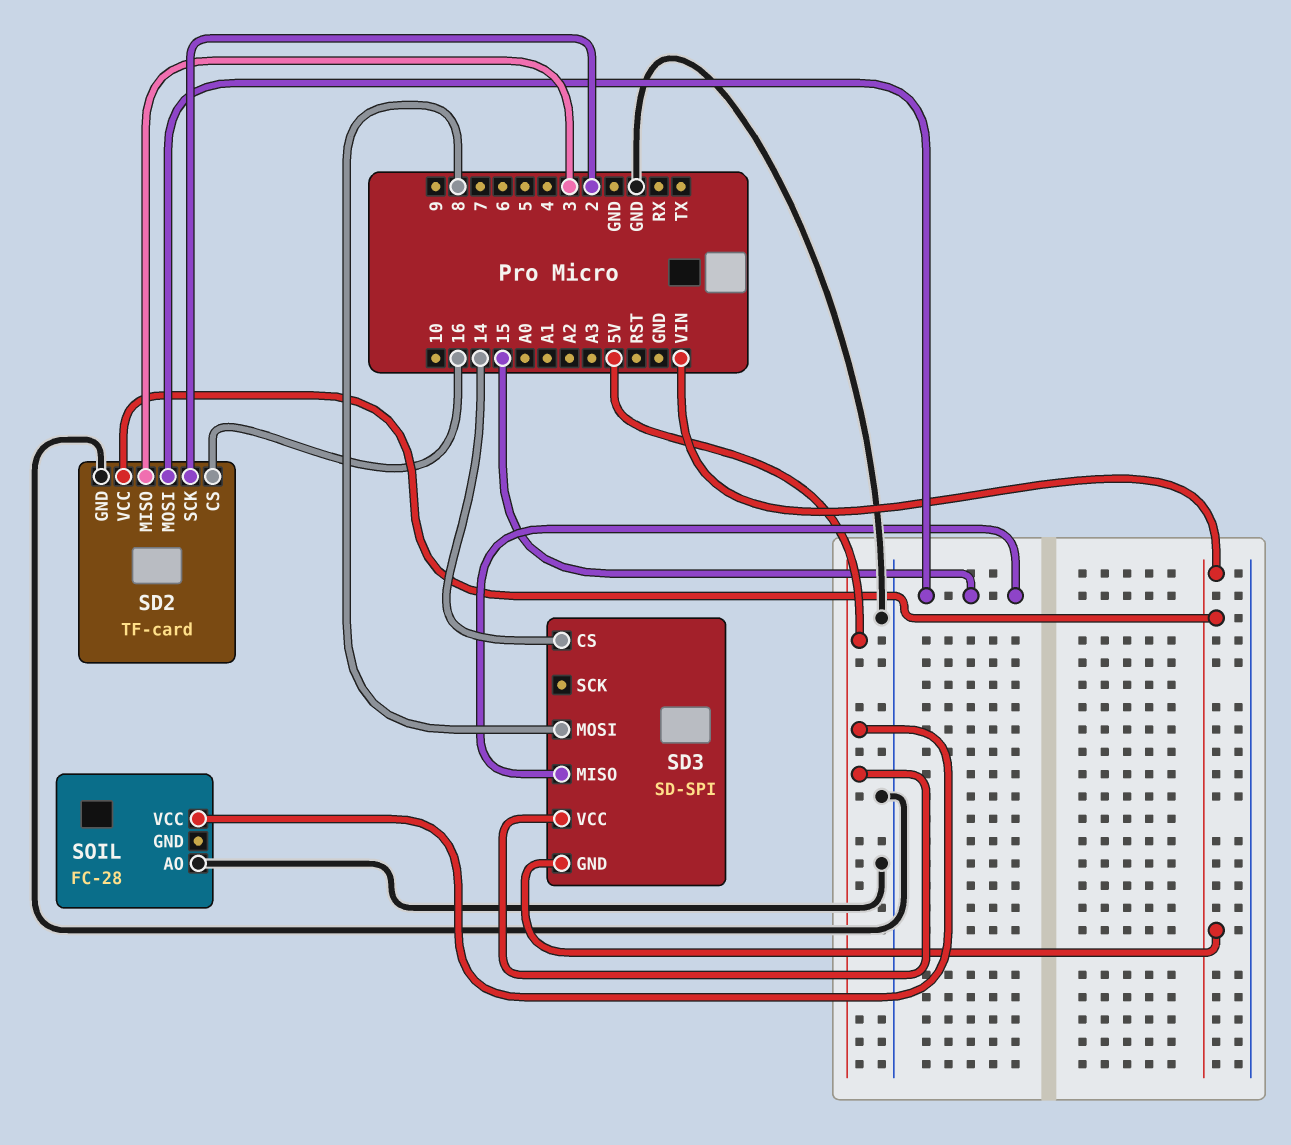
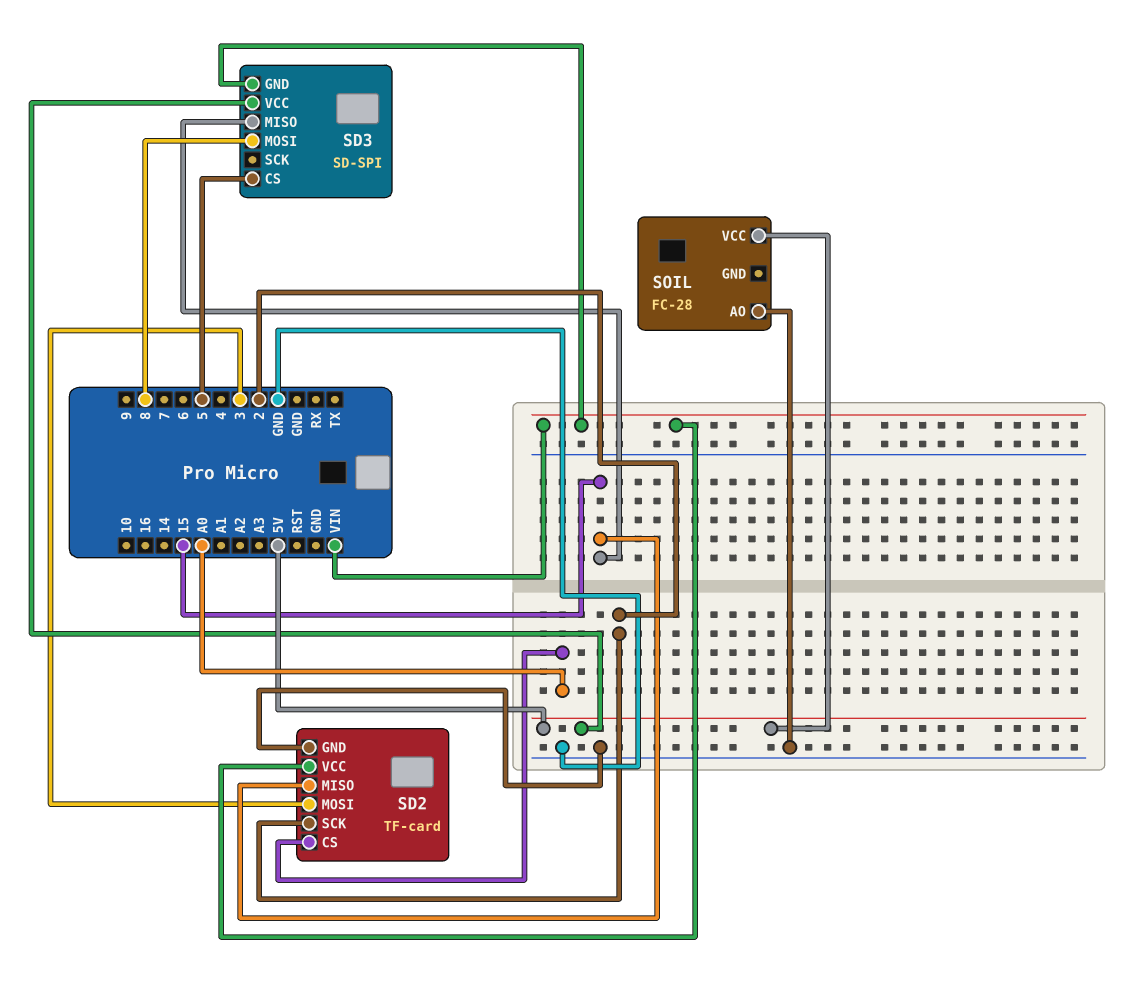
SD2 pin CS: 16 -> A0
SD2 pin MISO: 3 -> 15
SD2 pin MOSI: 15 -> 3
SD3 pin CS: 14 -> 5

